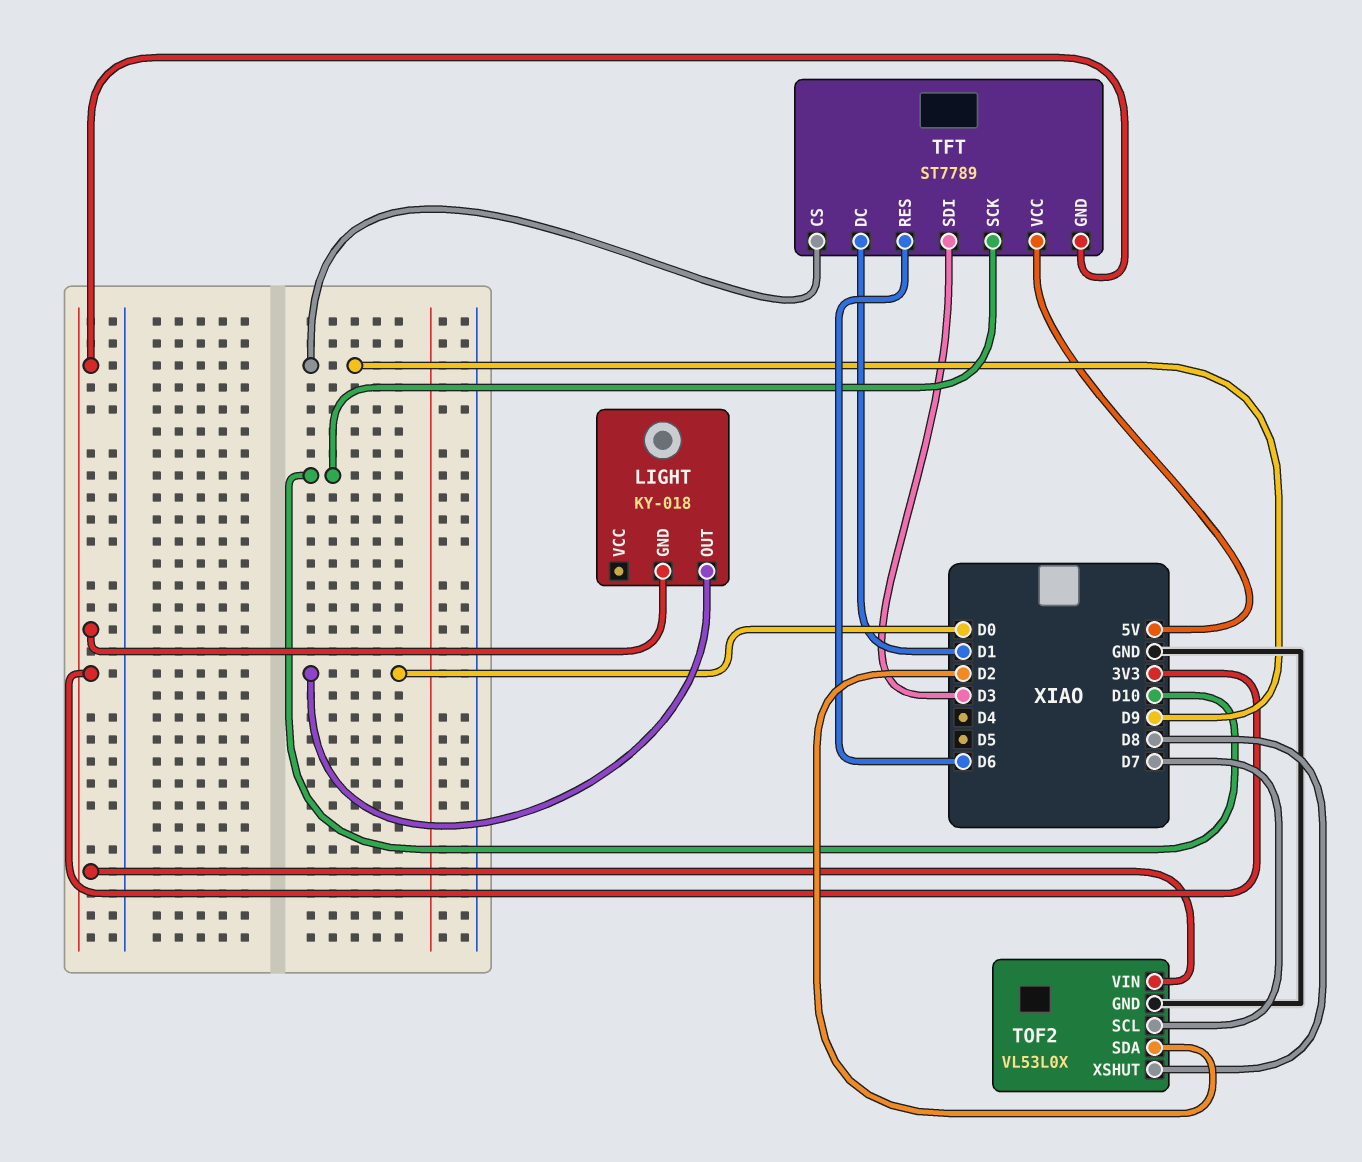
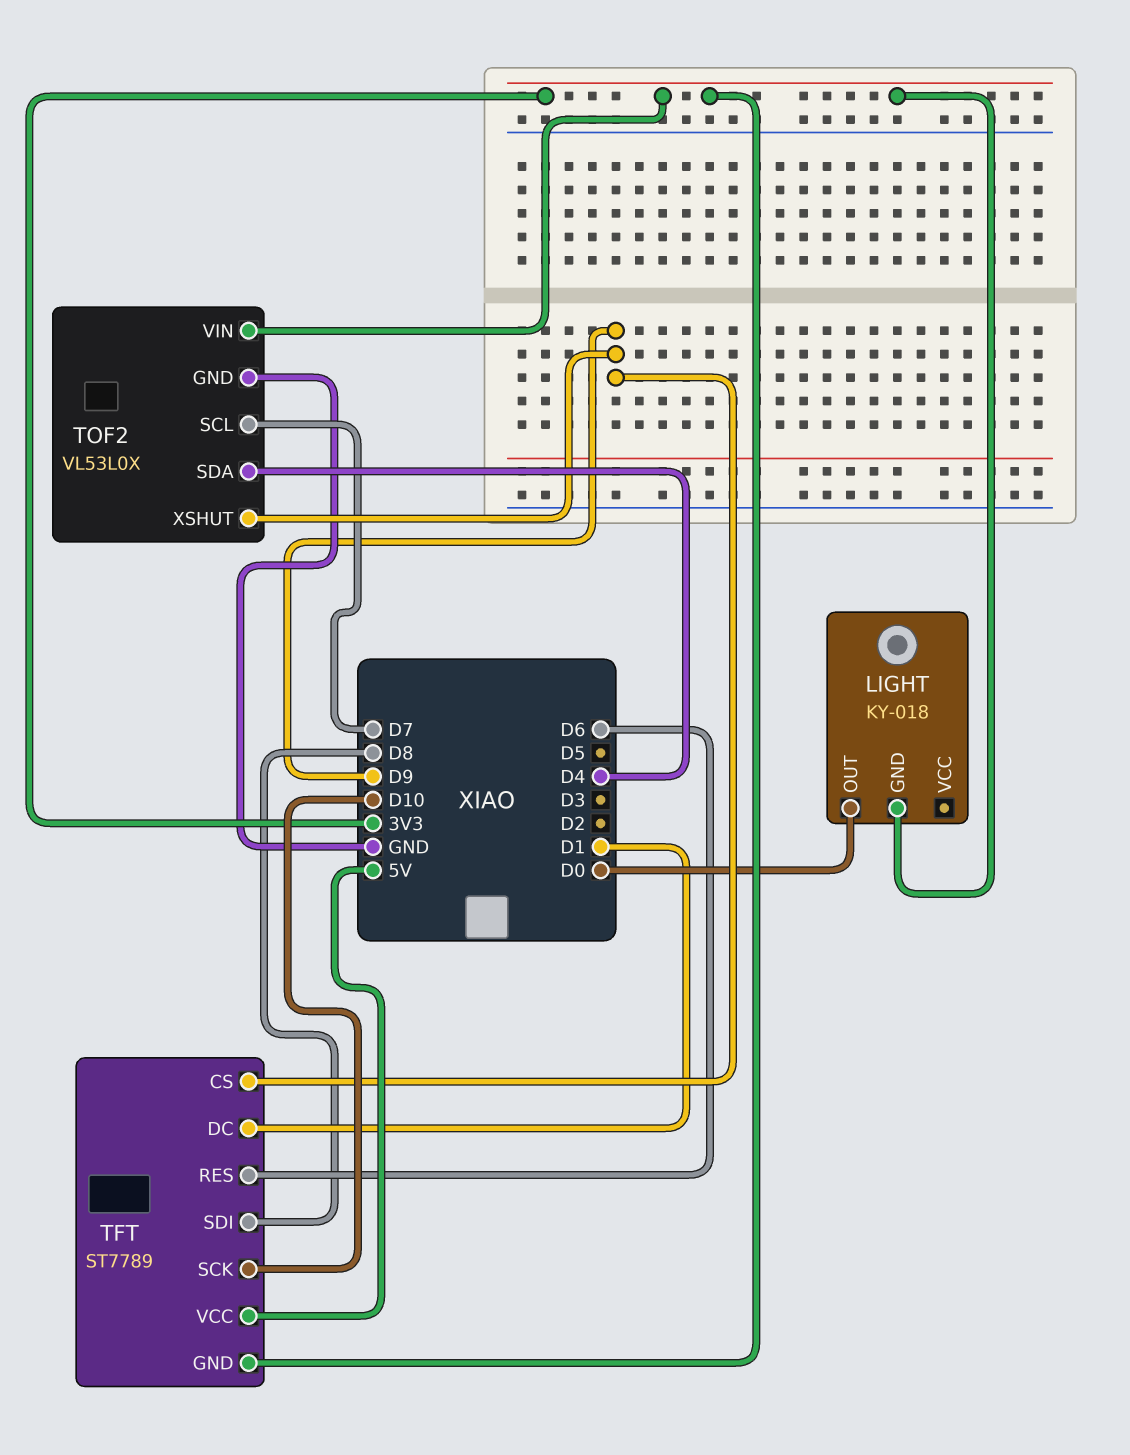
TFT pin SDI: D3 -> D8
TOF2 pin SDA: D2 -> D4
TOF2 pin XSHUT: D8 -> D9

